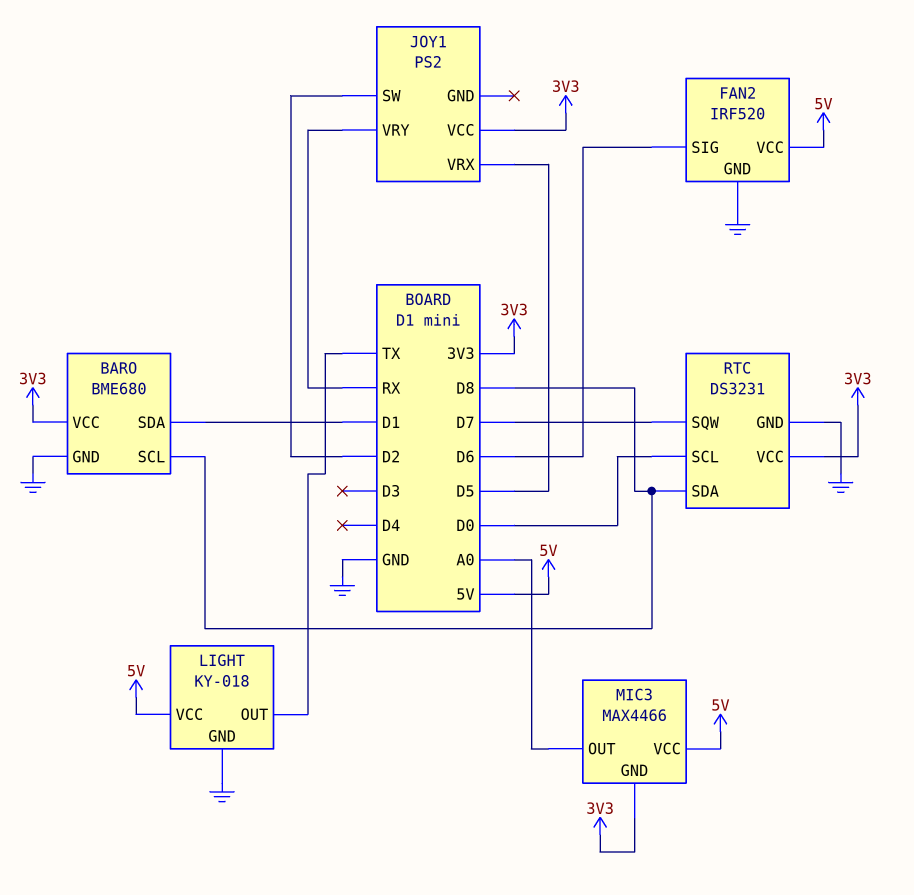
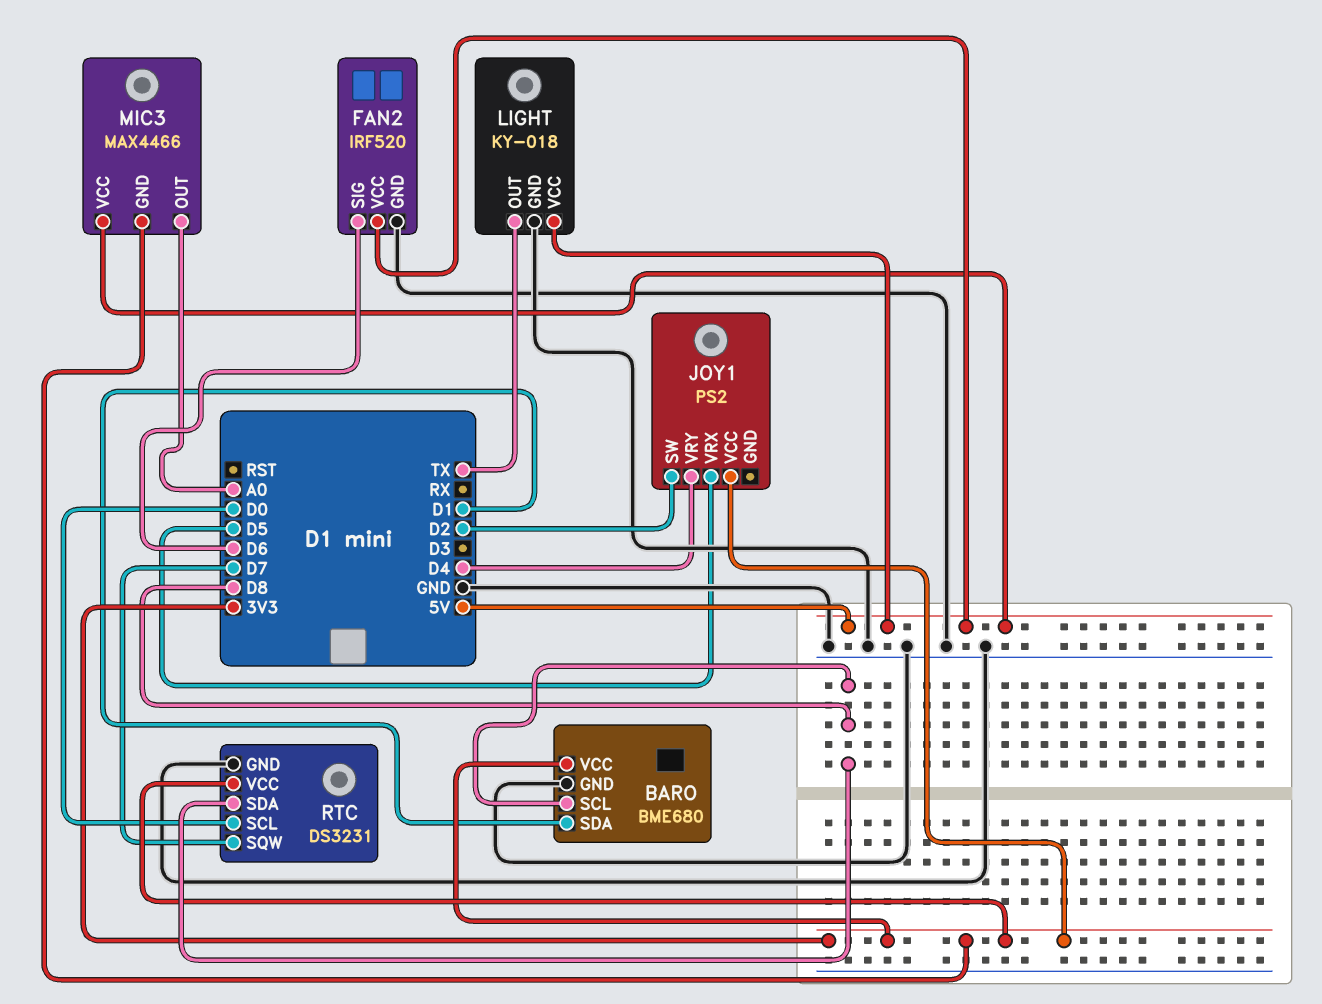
JOY1 pin VRY: RX -> D4

